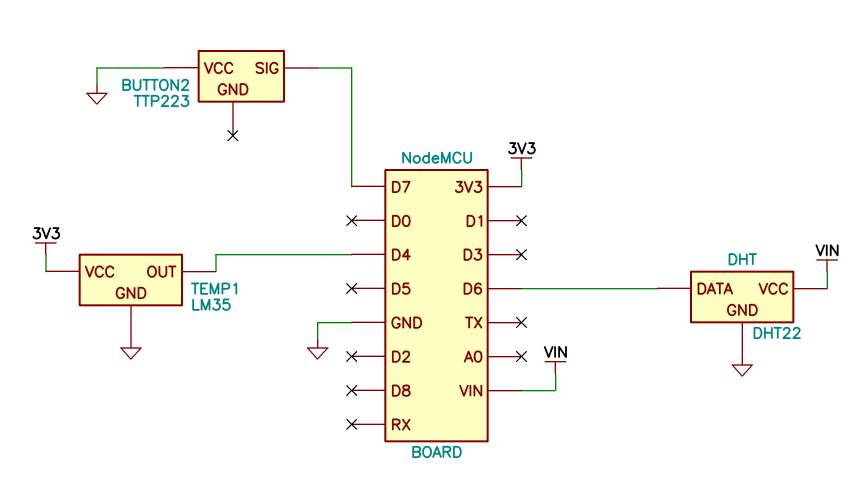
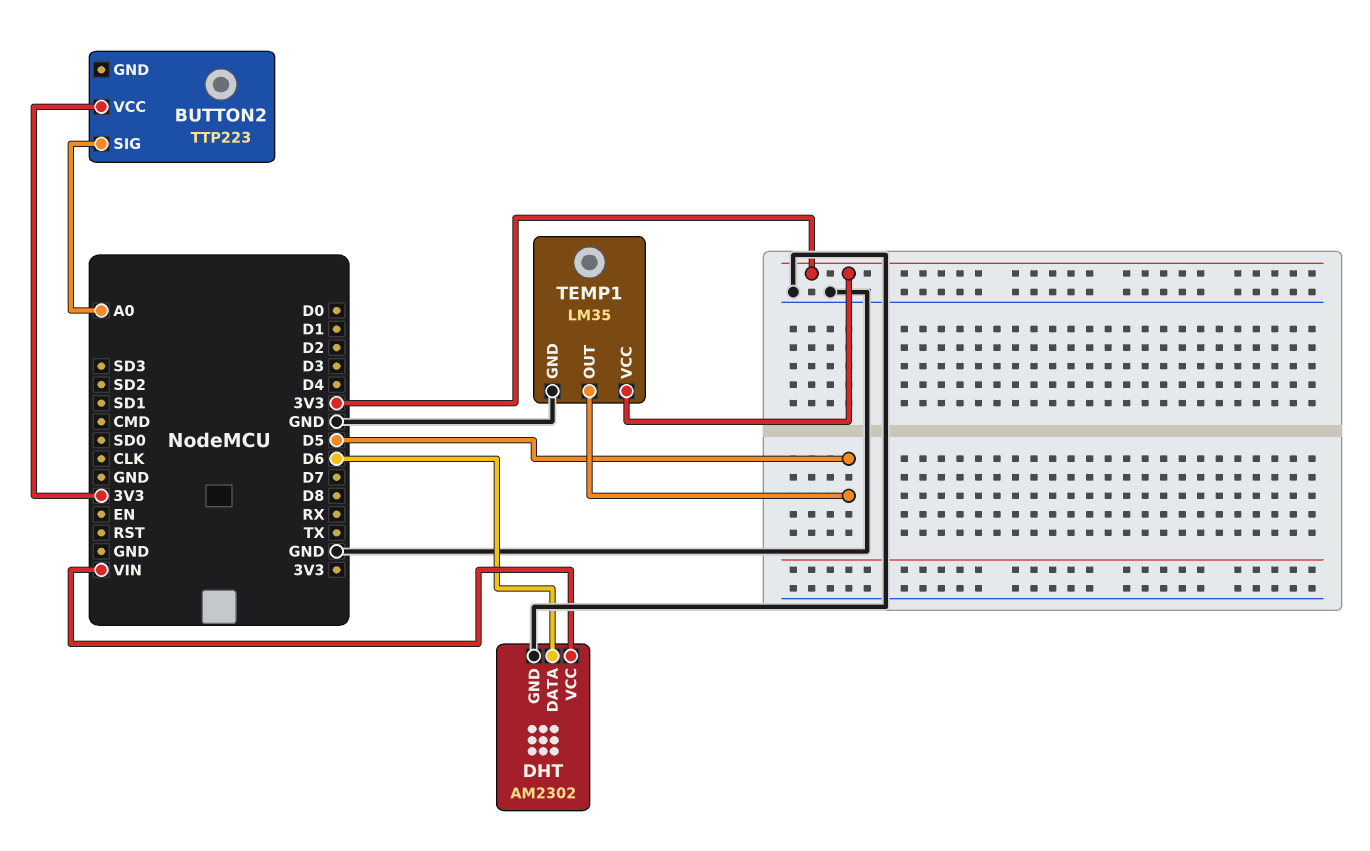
BUTTON2 pin SIG: D7 -> A0
BUTTON2 pin VCC: GND -> 3V3
DHT: DHT22 -> AM2302
TEMP1 pin OUT: D4 -> D5

